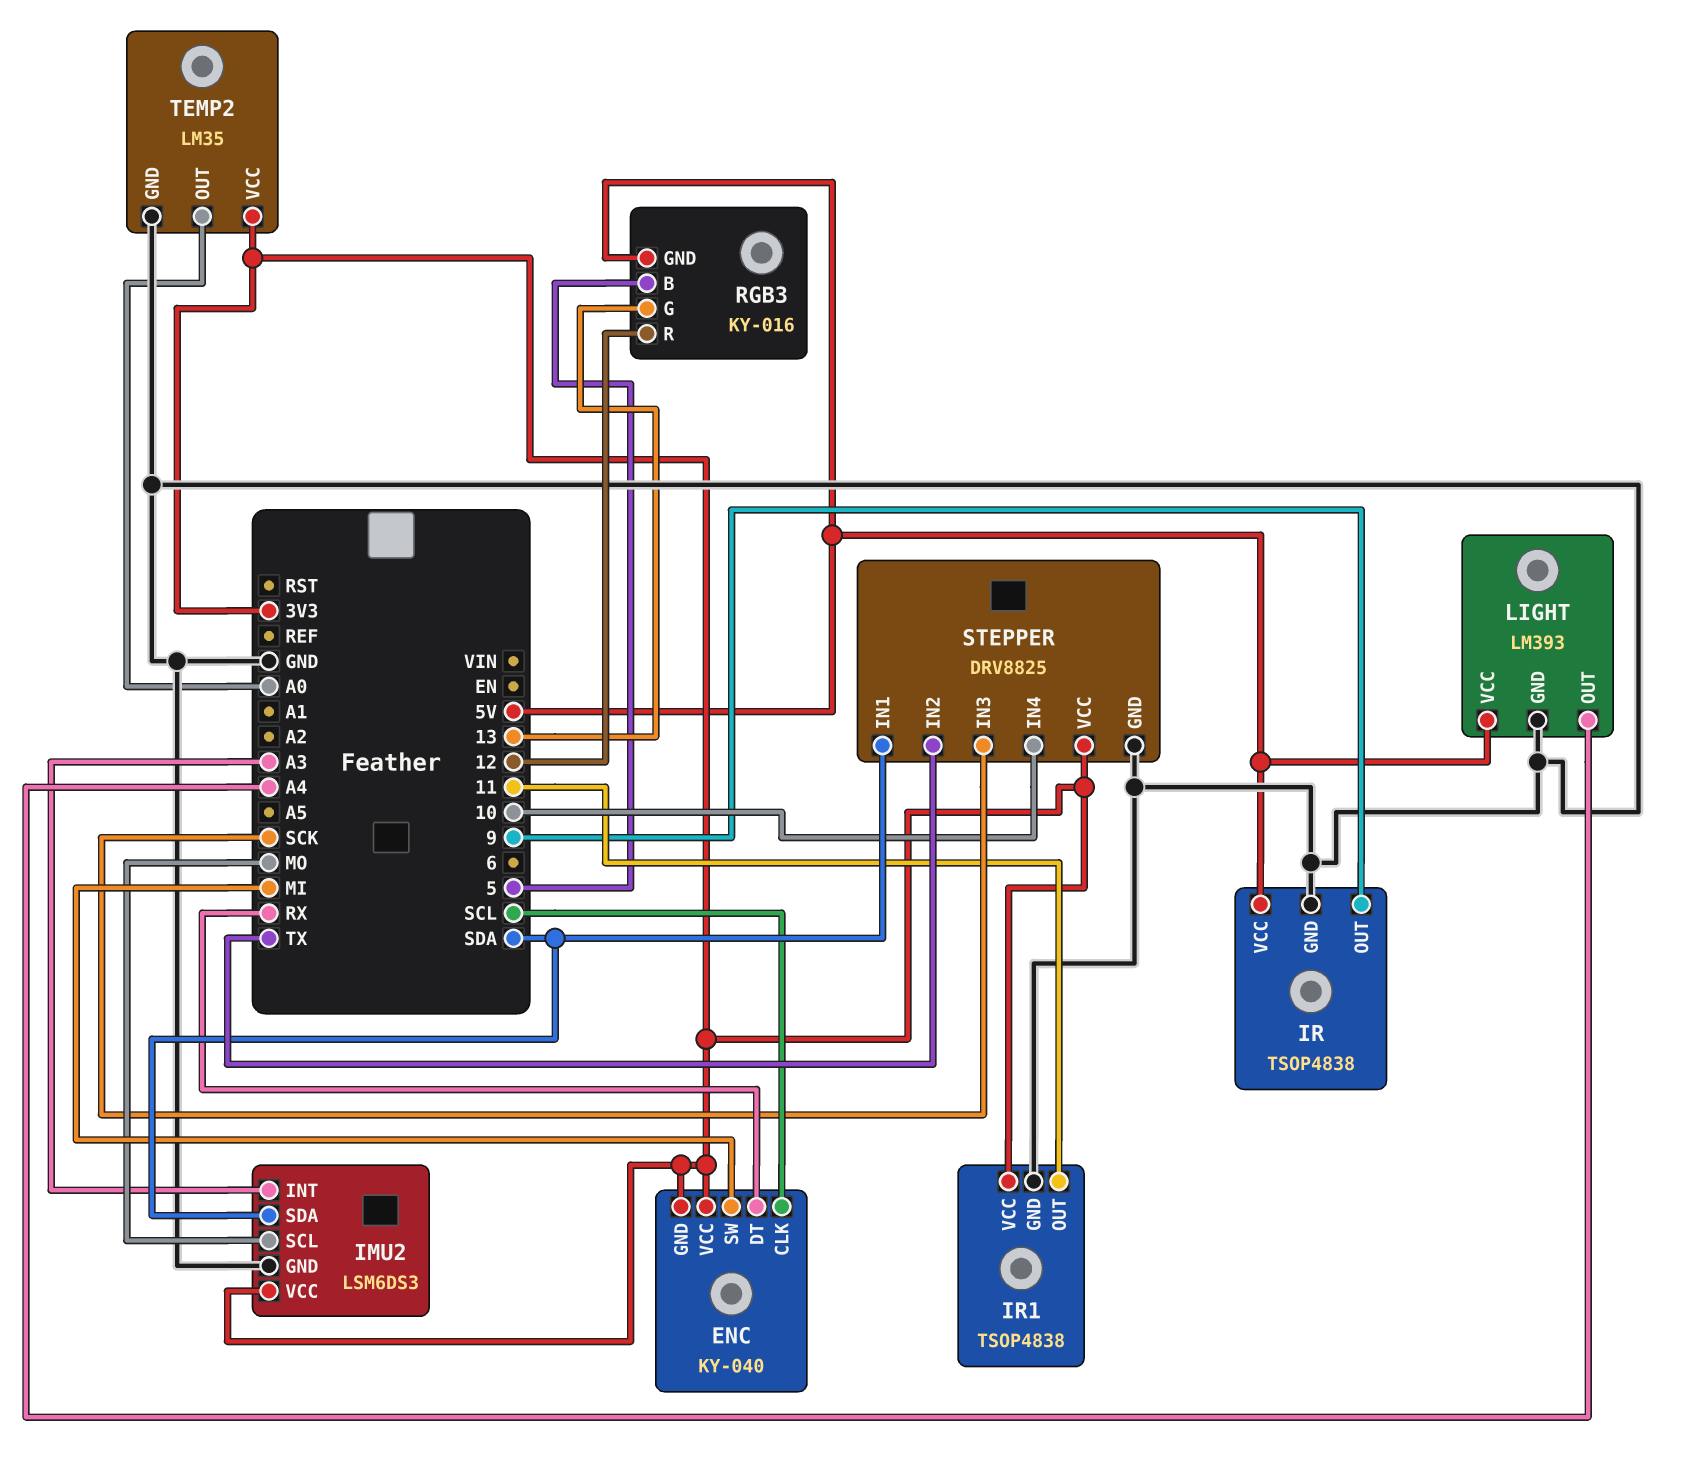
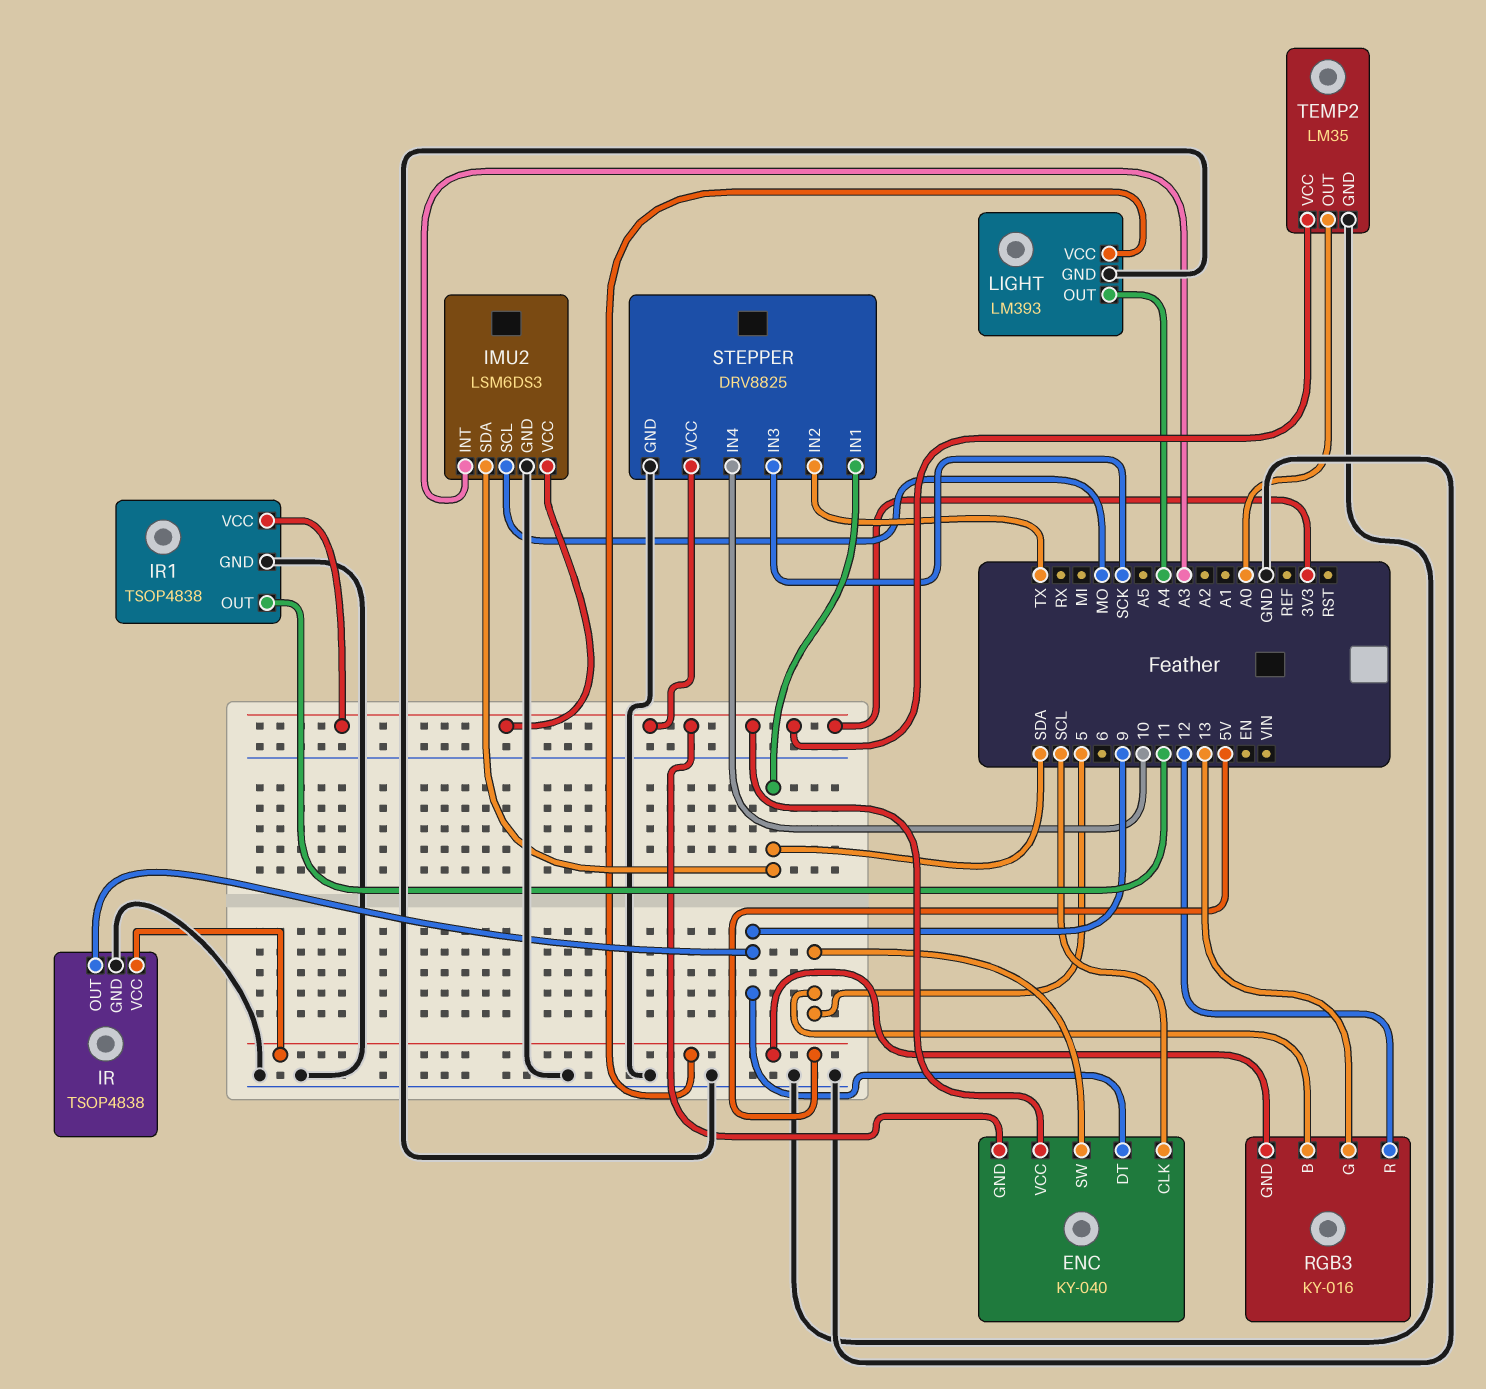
ENC pin DT: RX -> 9
ENC pin SW: MI -> 5

